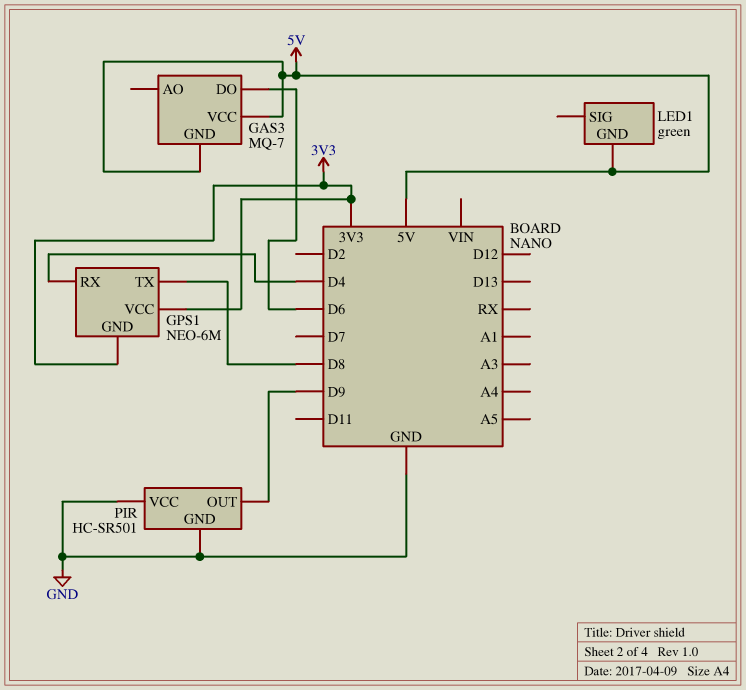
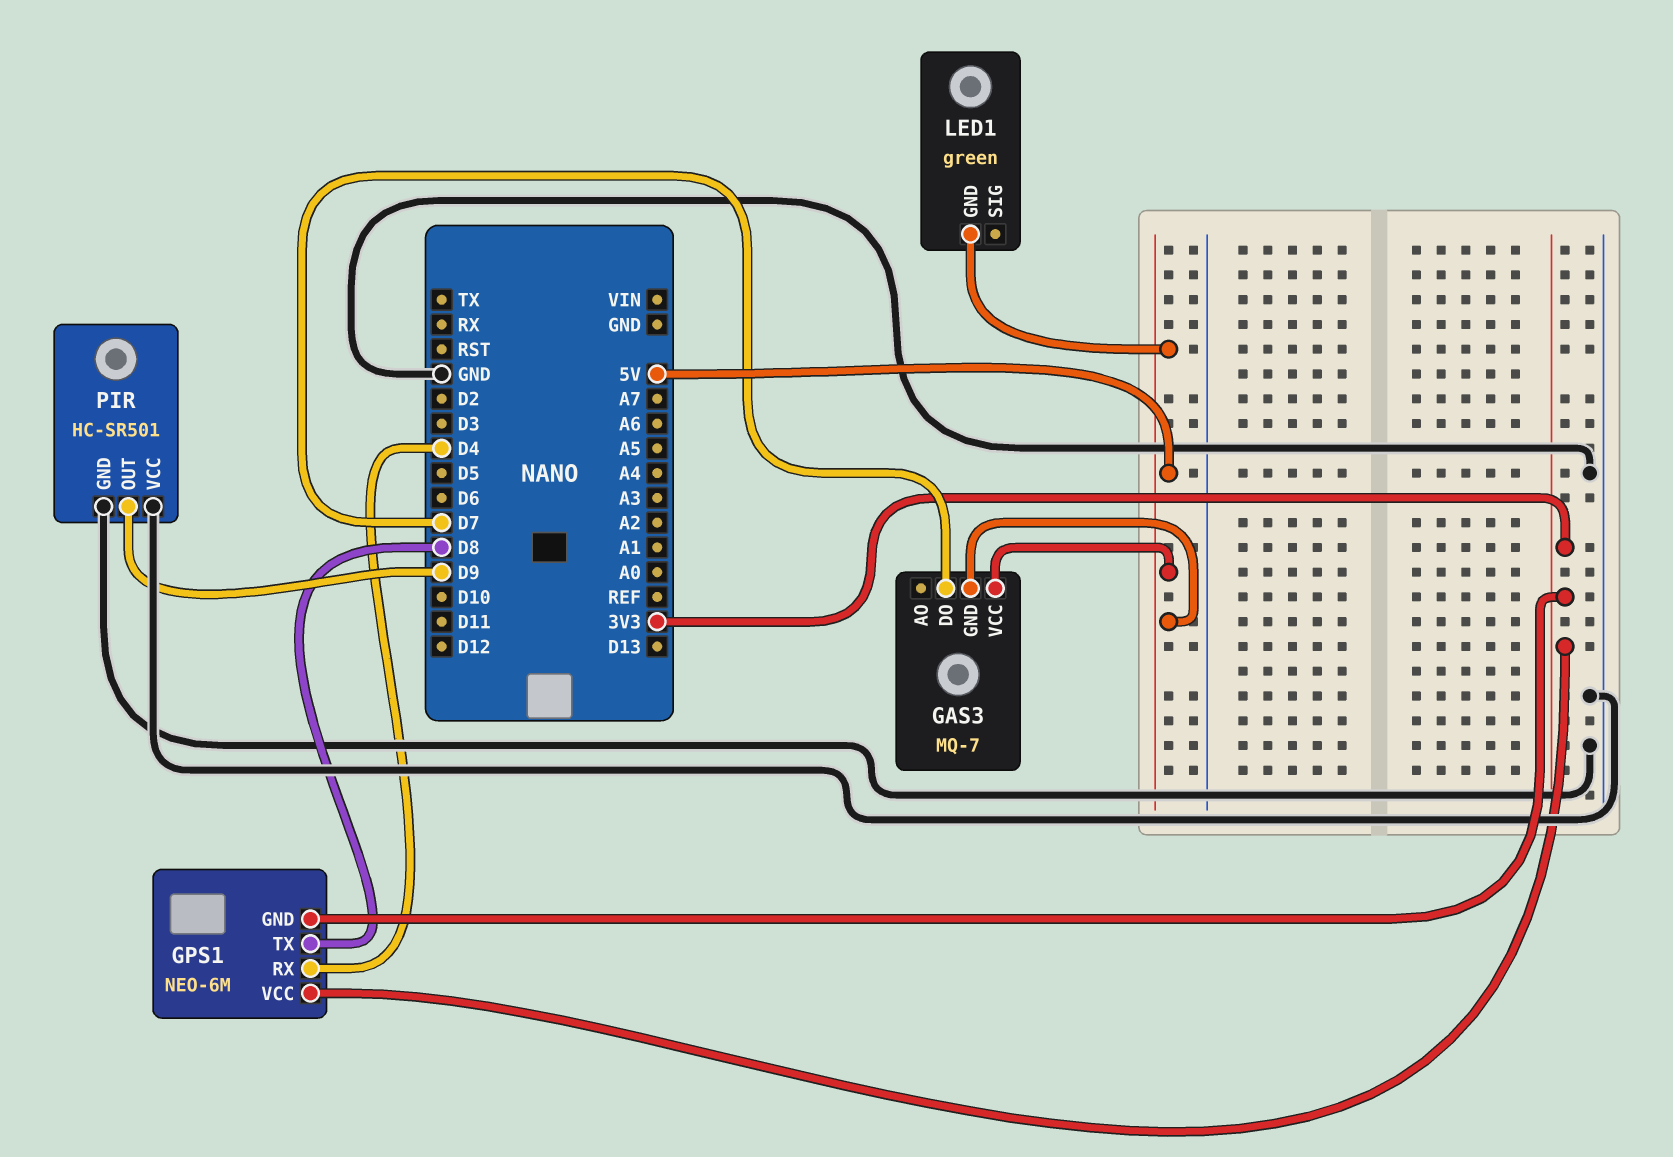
GAS3 pin DO: D6 -> D7

